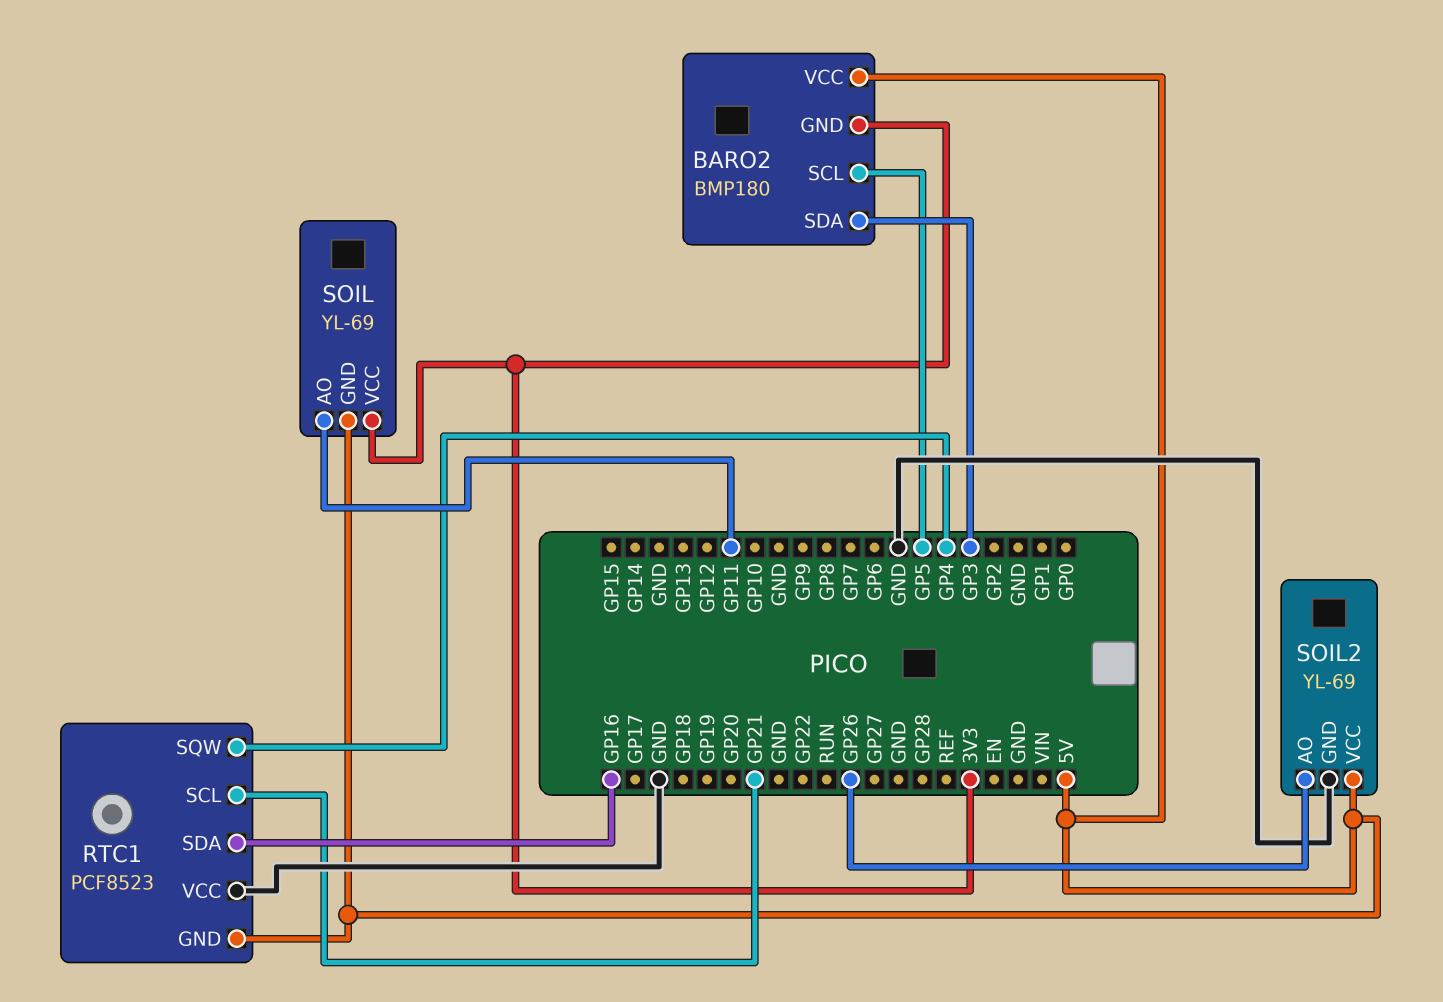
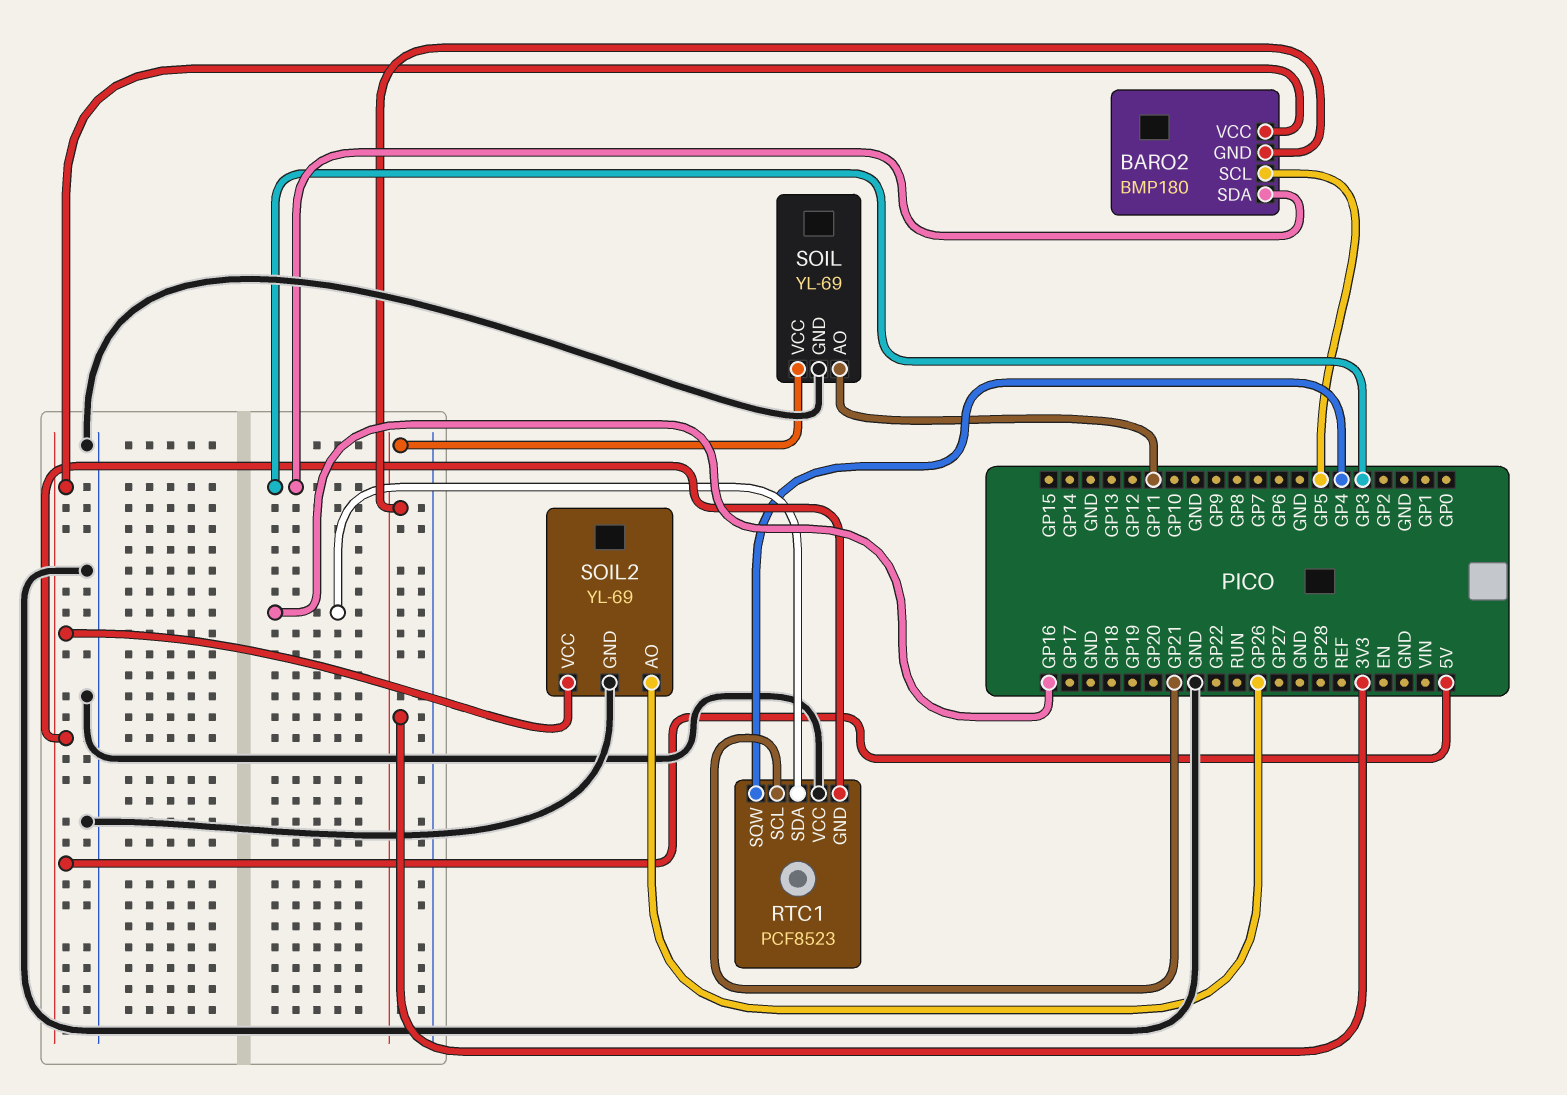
SOIL pin GND: 5V -> GND

